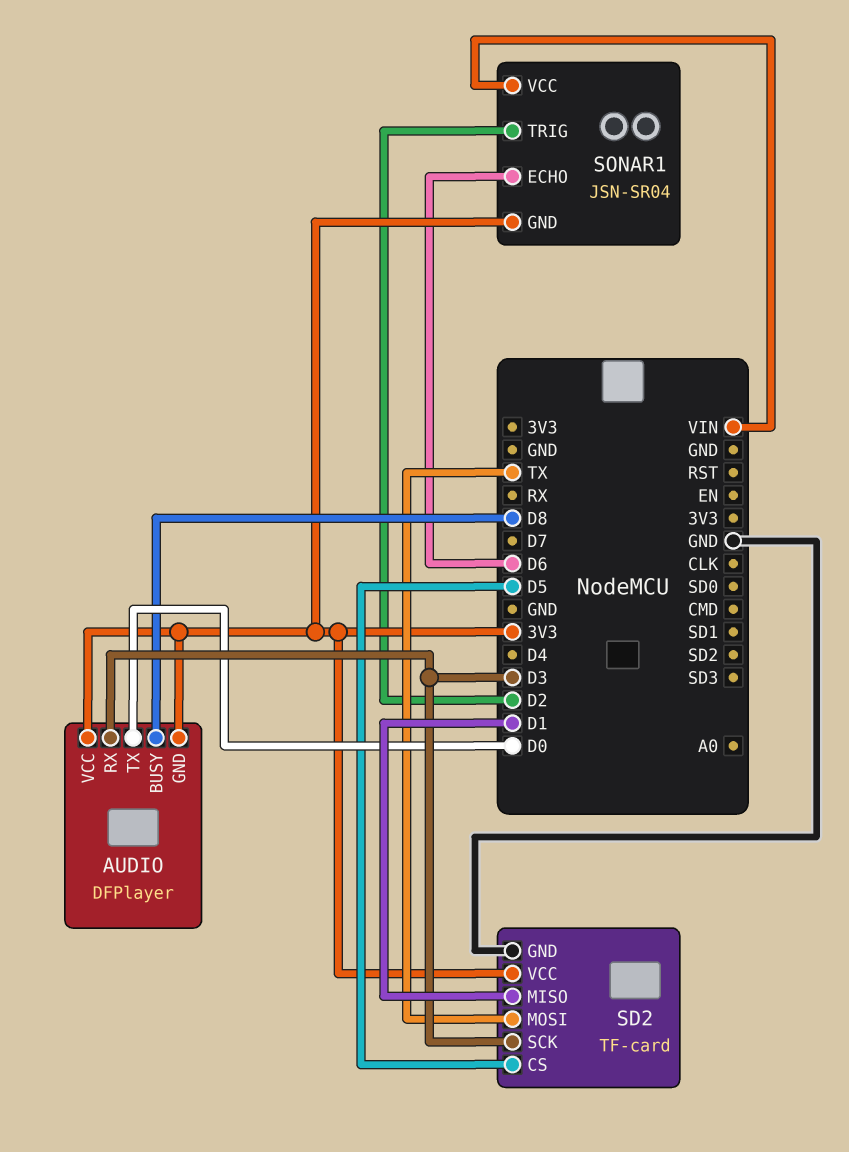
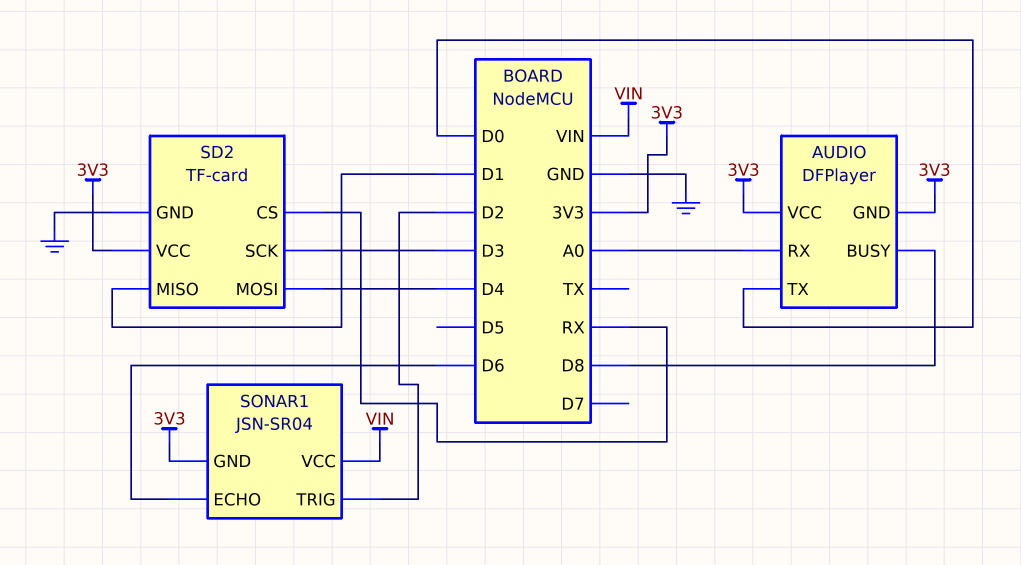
AUDIO pin RX: D3 -> A0
SD2 pin CS: D5 -> RX
SD2 pin MOSI: TX -> D4

